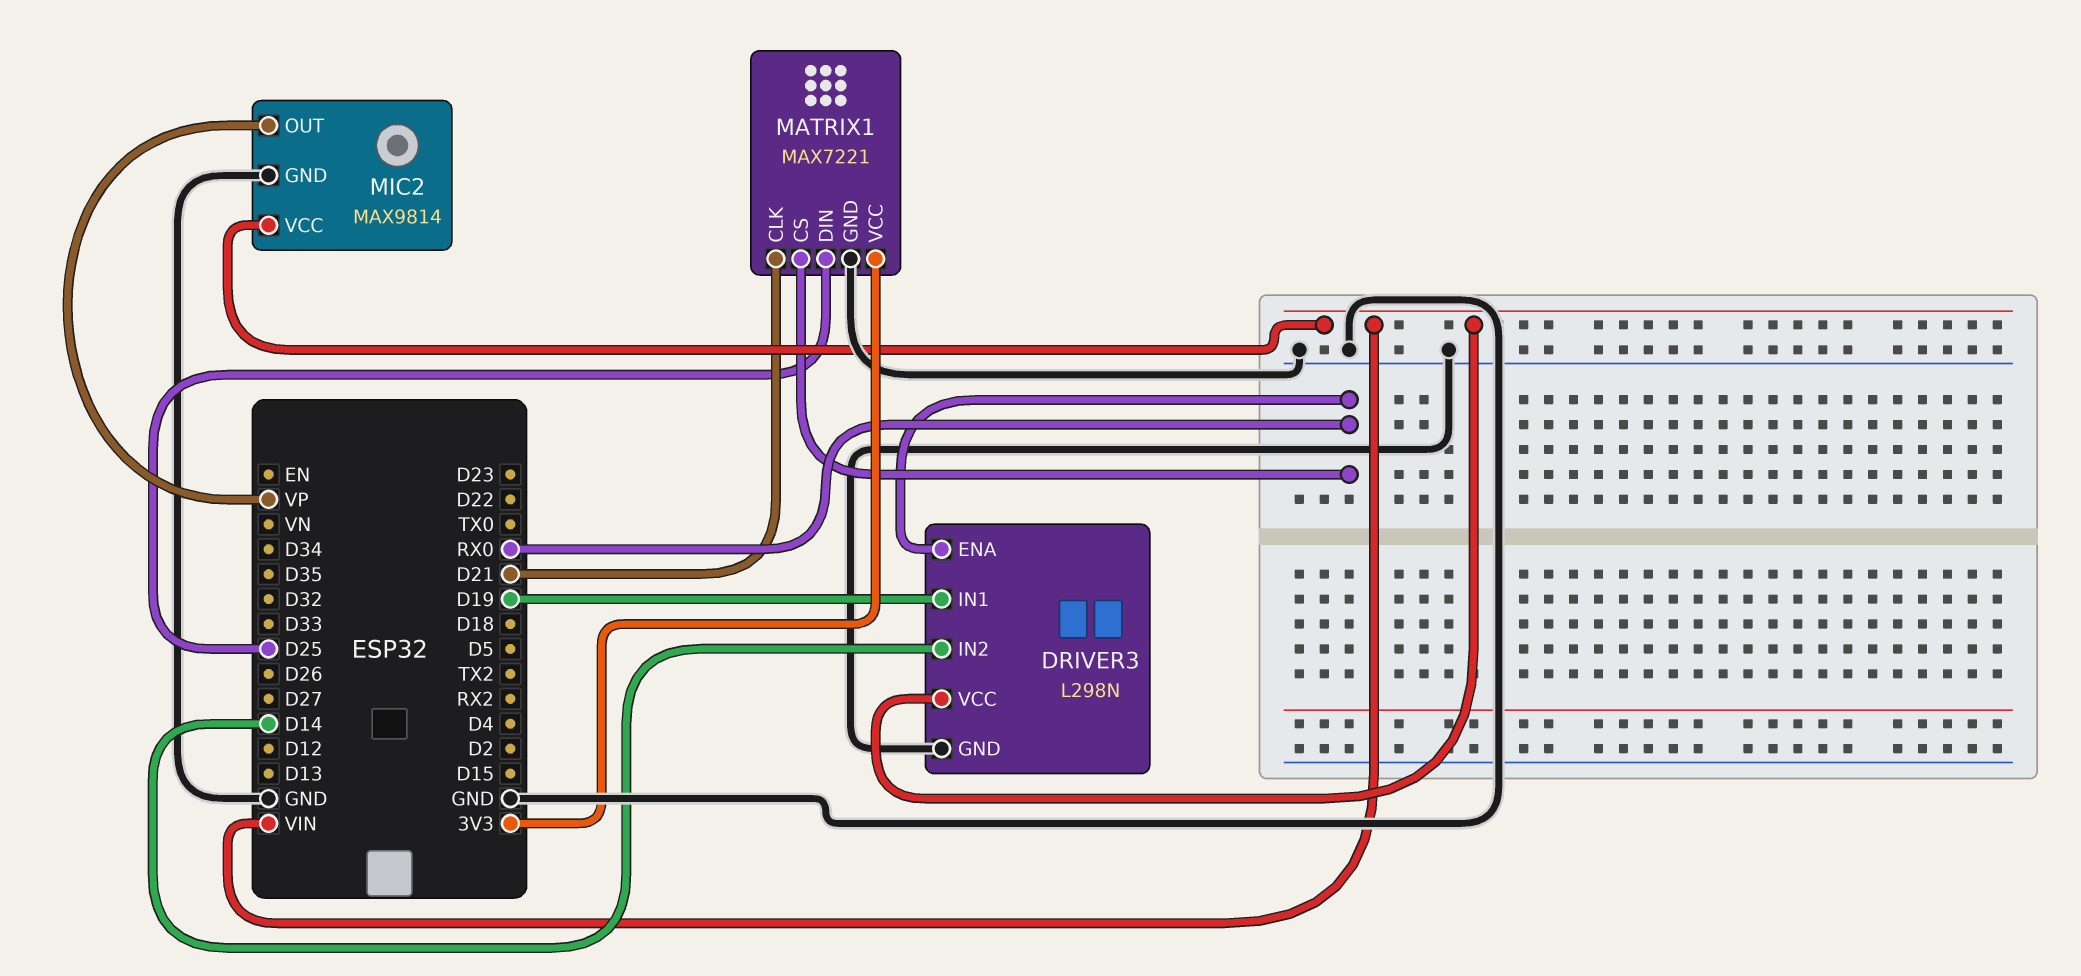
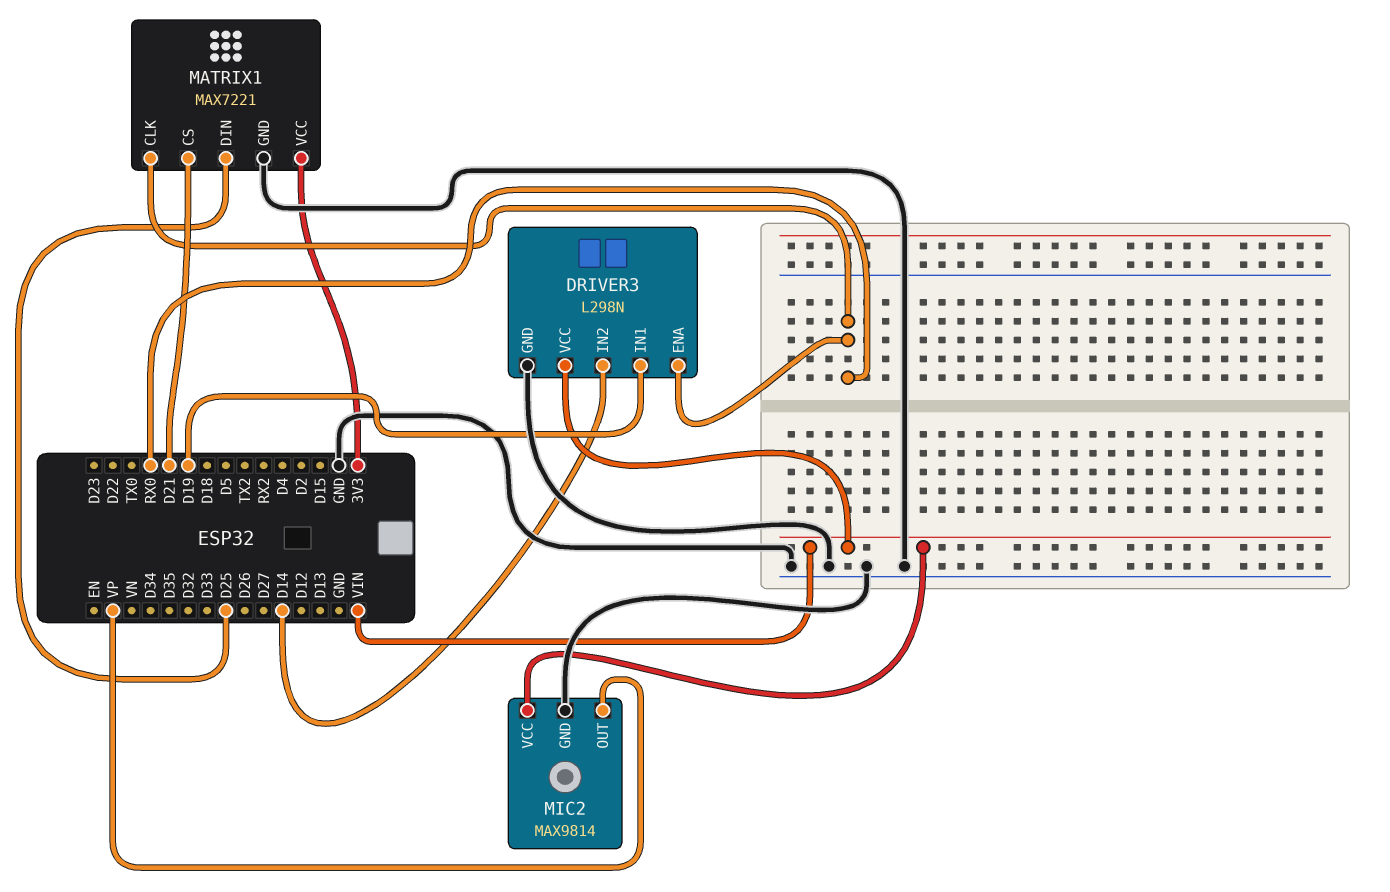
MATRIX1 pin CLK: D21 -> RX0
MATRIX1 pin CS: RX0 -> D21

